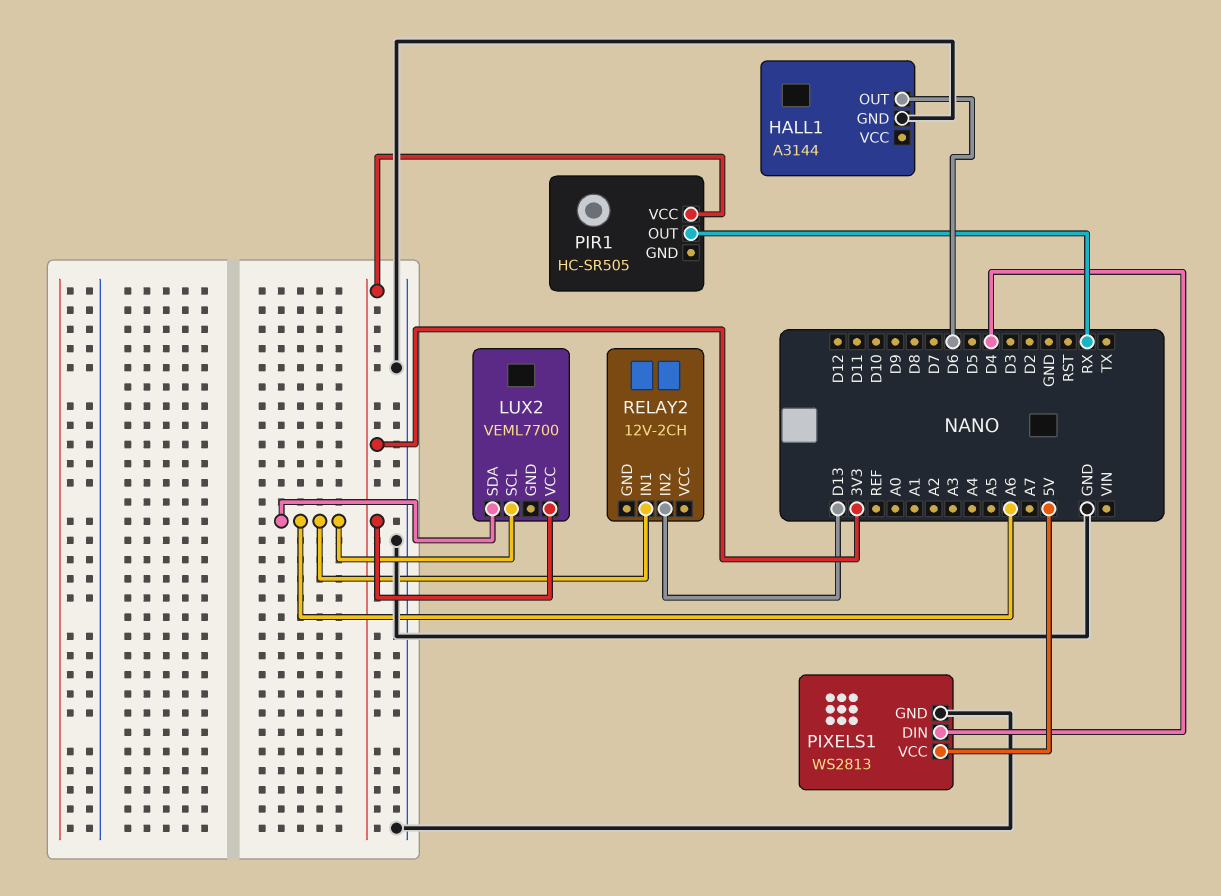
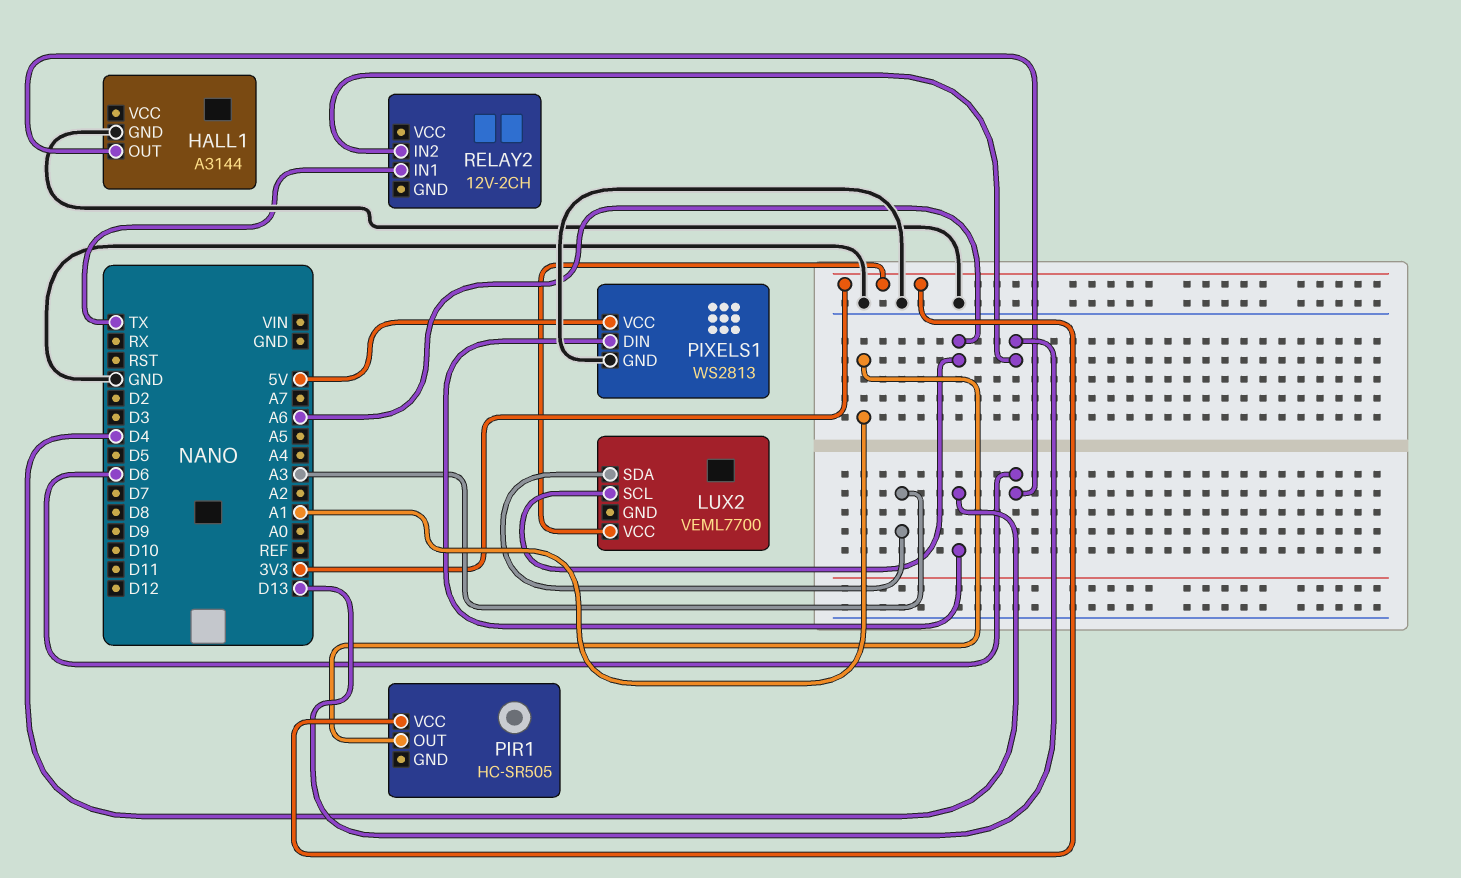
LUX2 pin SDA: A6 -> A3
PIR1 pin OUT: RX -> A1
RELAY2 pin IN1: A6 -> TX

